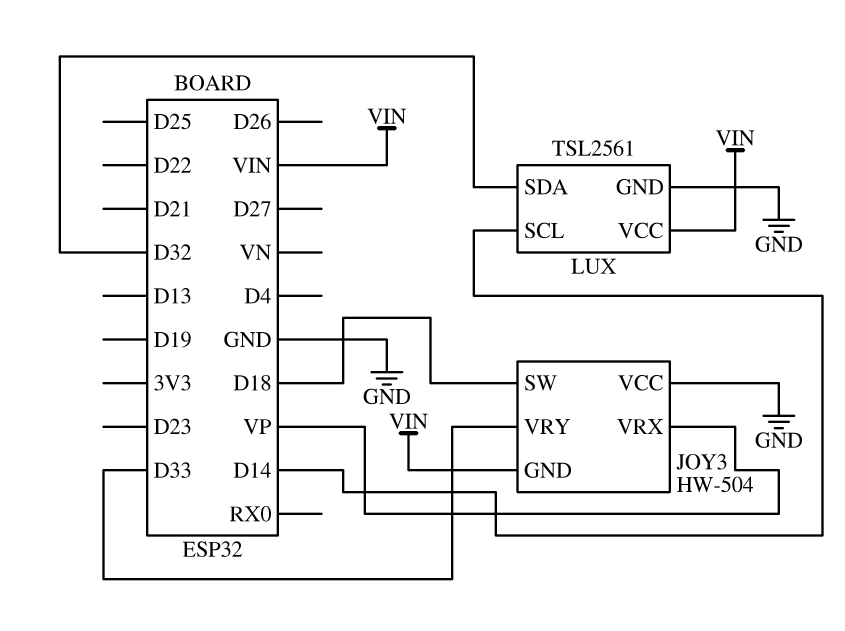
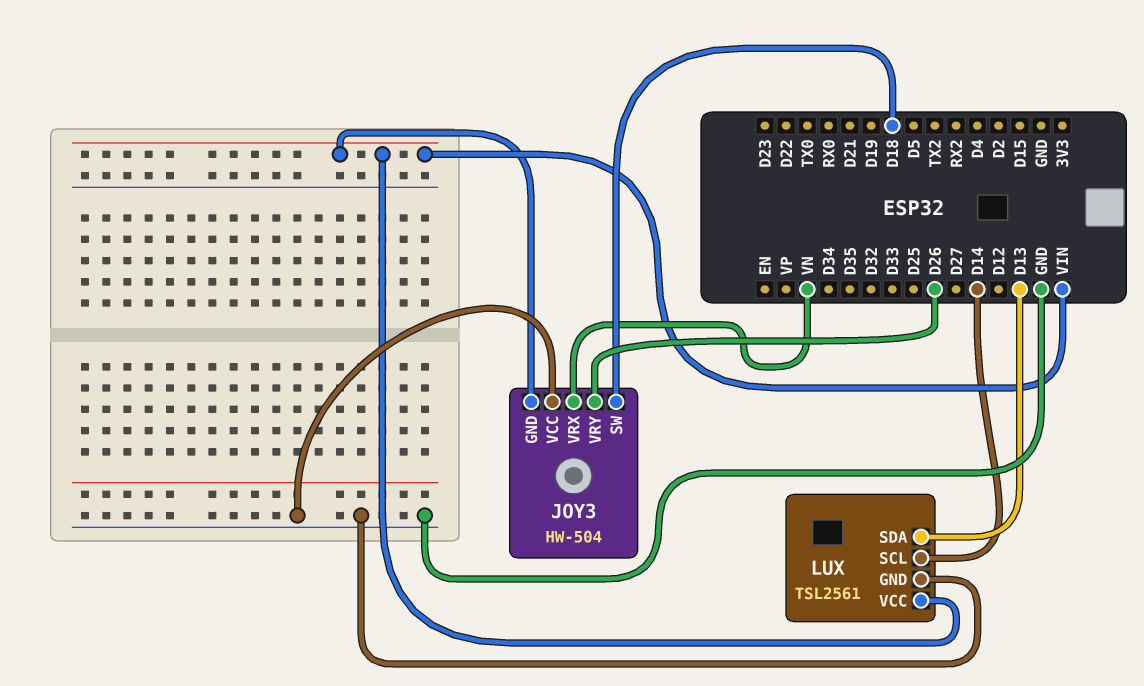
JOY3 pin VRX: VP -> VN
JOY3 pin VRY: D33 -> D26
LUX pin SDA: D32 -> D13

